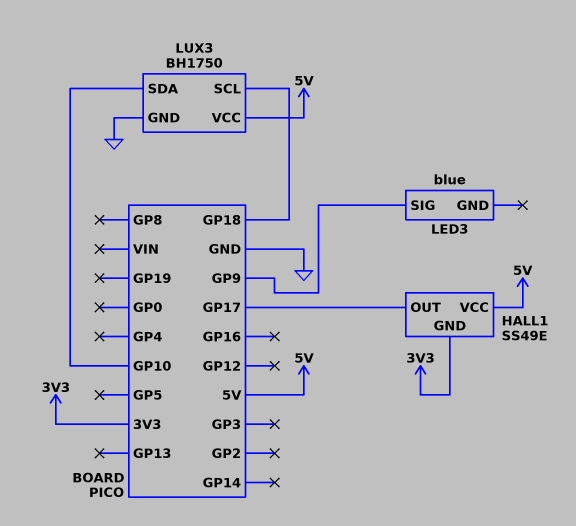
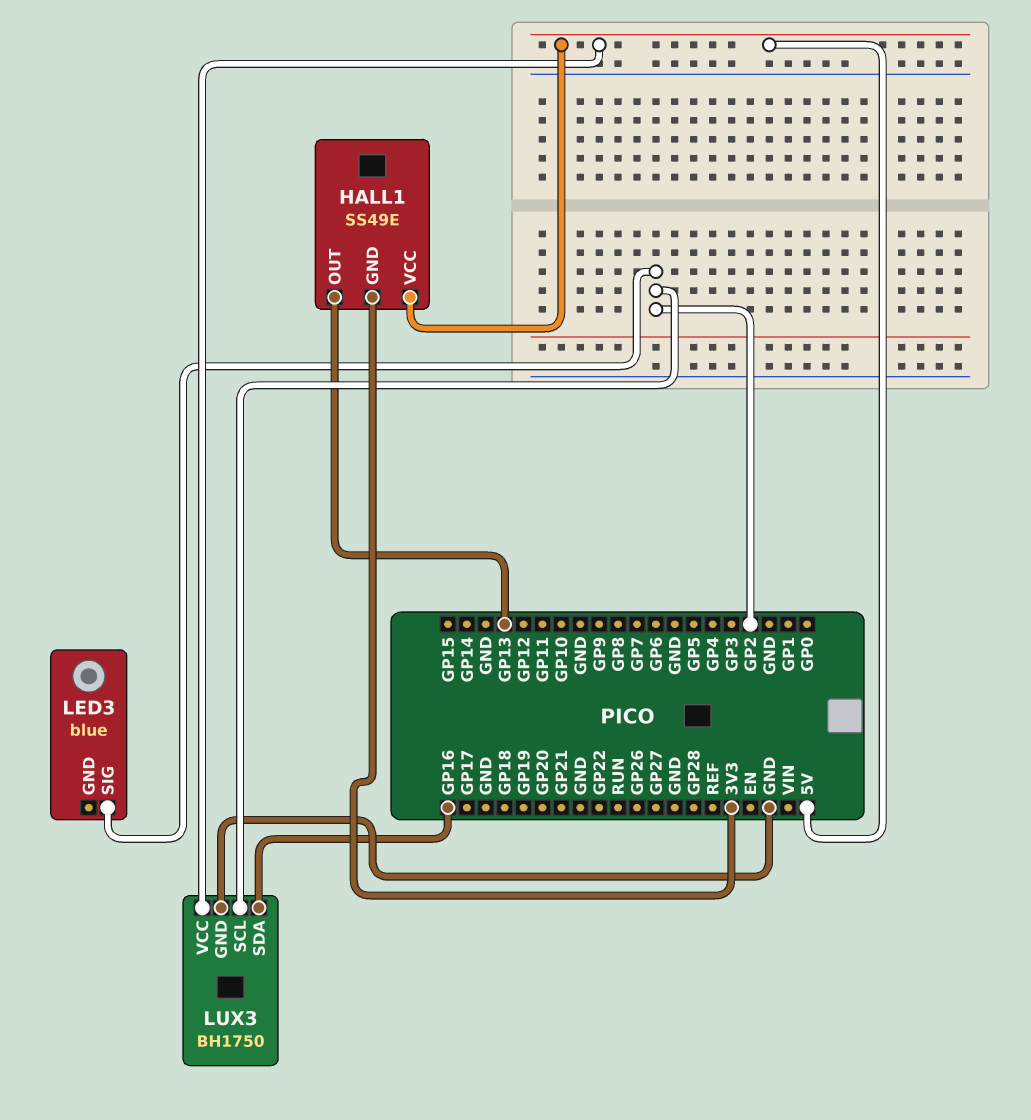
HALL1 pin OUT: GP17 -> GP13
LED3 pin SIG: GP9 -> GP2
LUX3 pin SCL: GP18 -> GP2
LUX3 pin SDA: GP10 -> GP16

